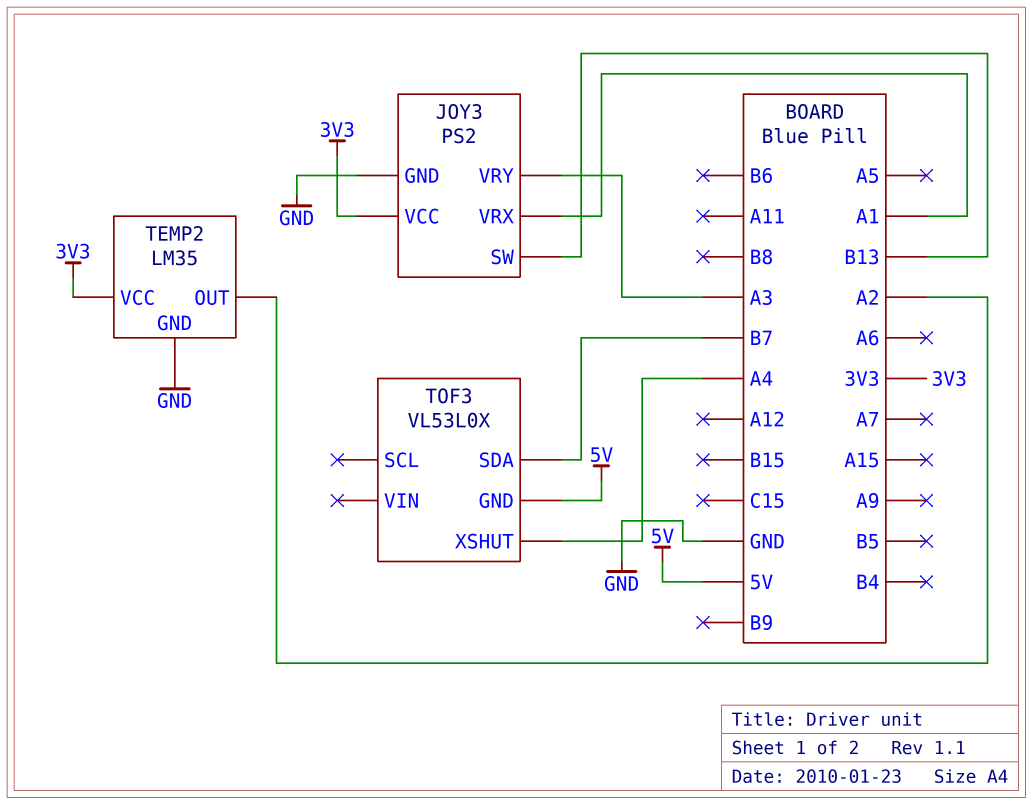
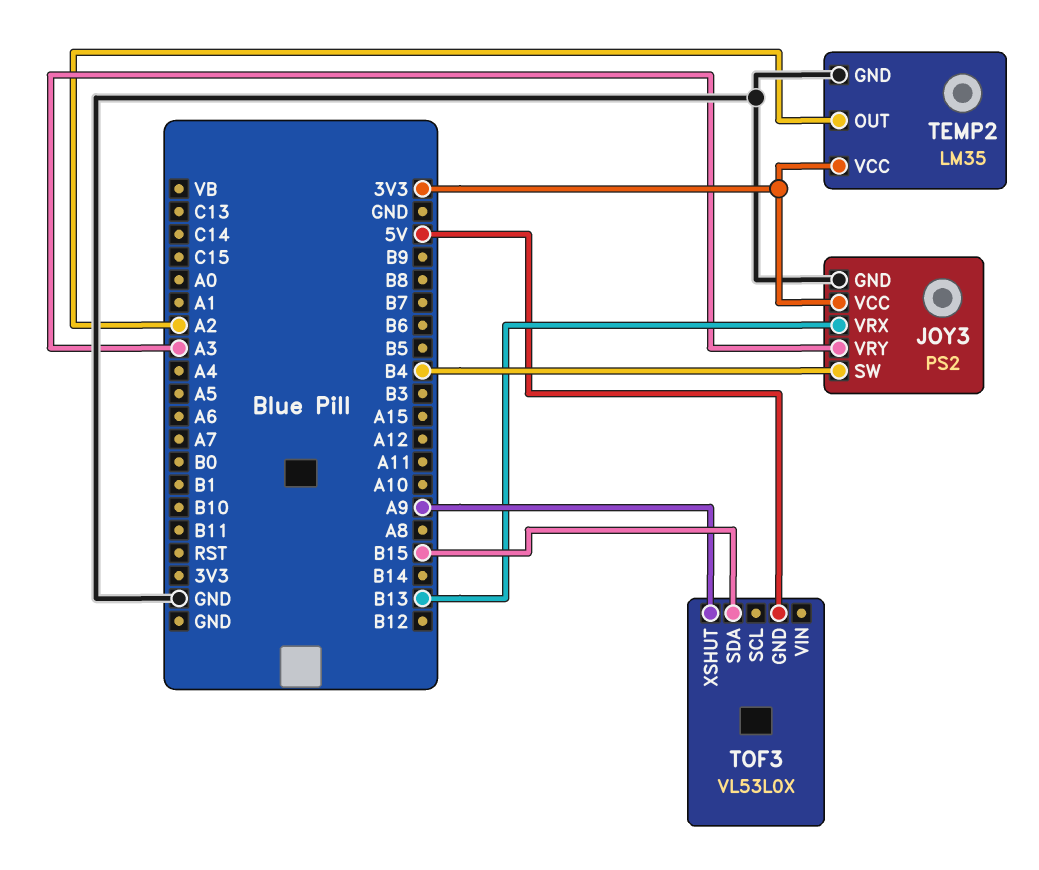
JOY3 pin SW: B13 -> B4
JOY3 pin VRX: A1 -> B13
TOF3 pin SDA: B7 -> B15
TOF3 pin XSHUT: A4 -> A9

